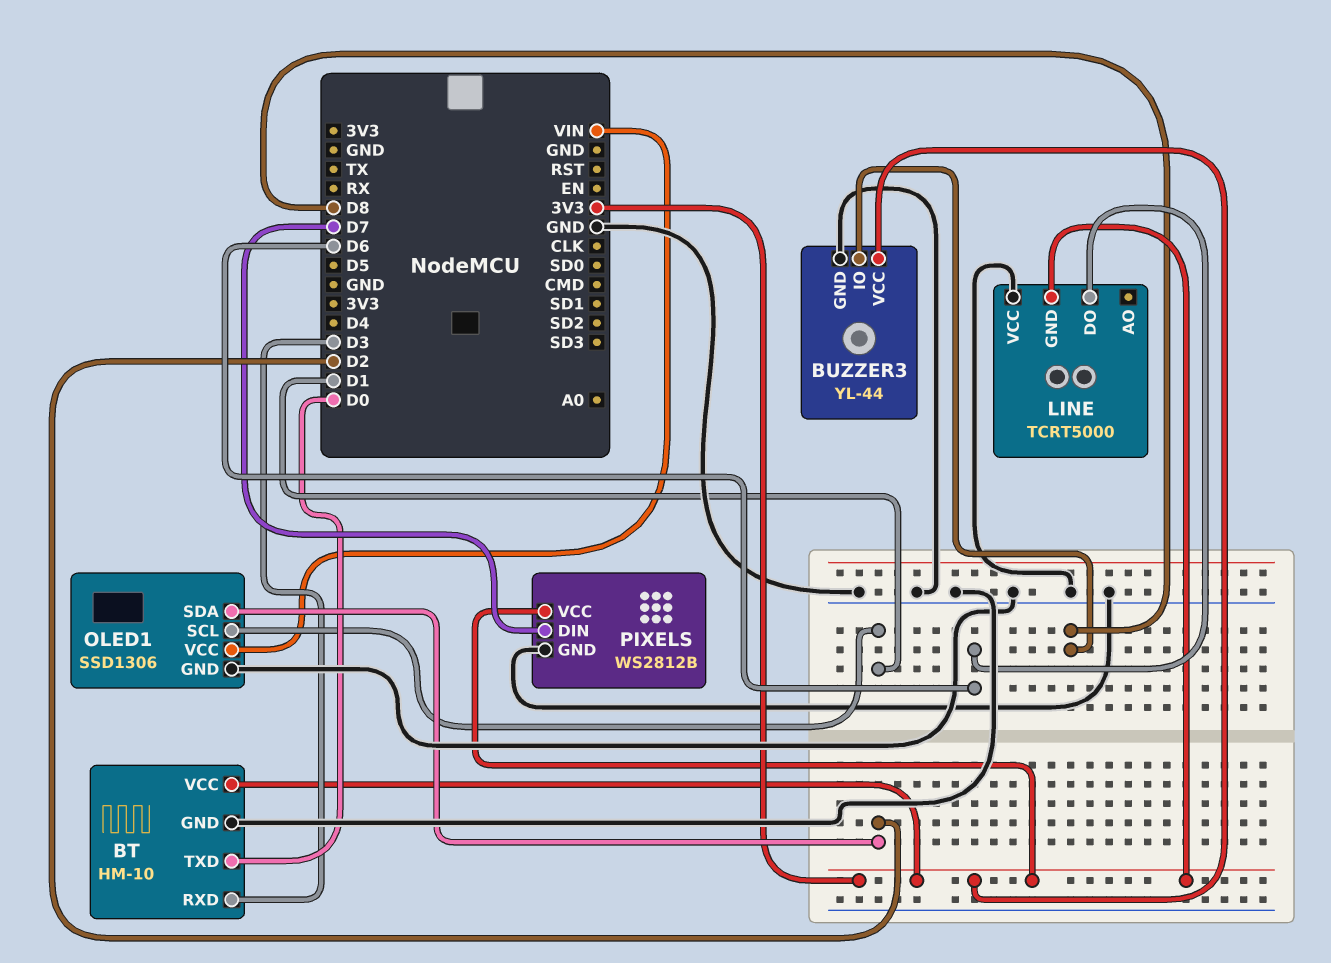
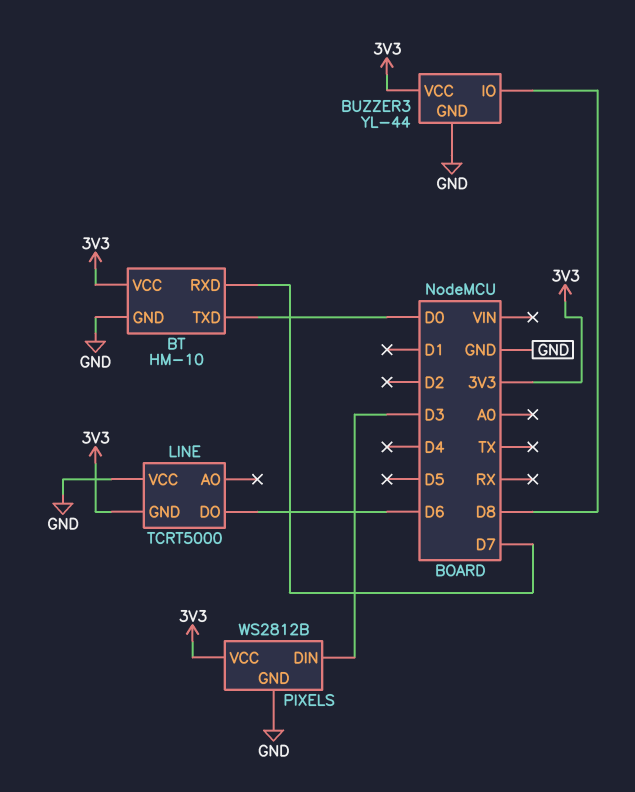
BT pin RXD: D3 -> D7
OLED1: SSD1306 -> none
OLED1 pin GND: GND -> none
OLED1 pin SCL: D1 -> none
OLED1 pin SDA: D2 -> none
OLED1 pin VCC: VIN -> none
PIXELS pin DIN: D7 -> D3

